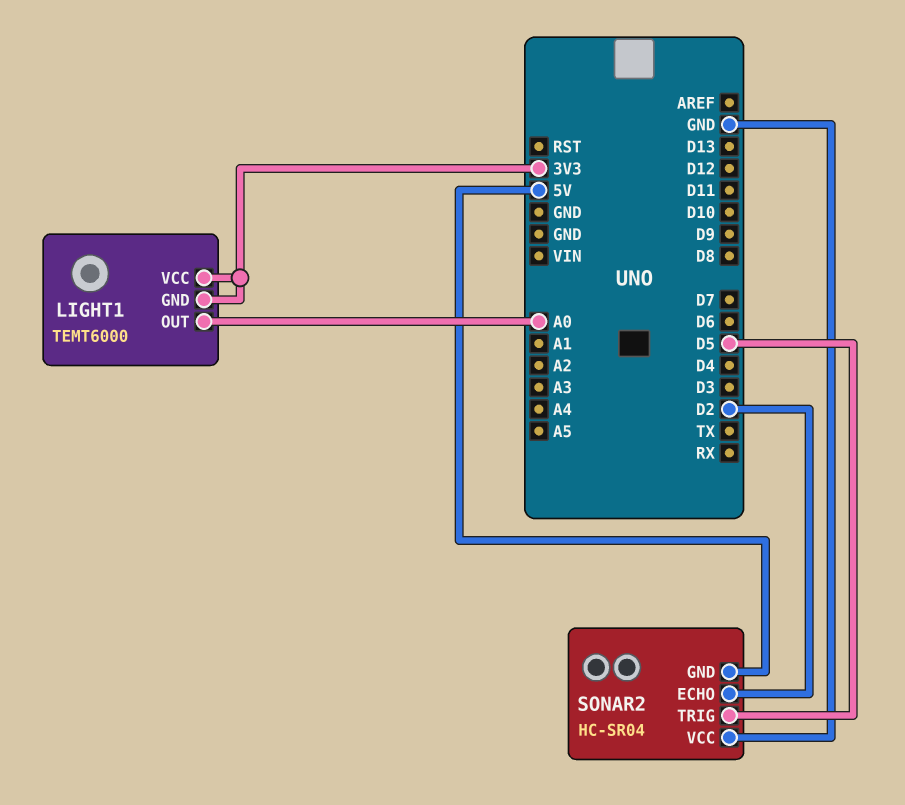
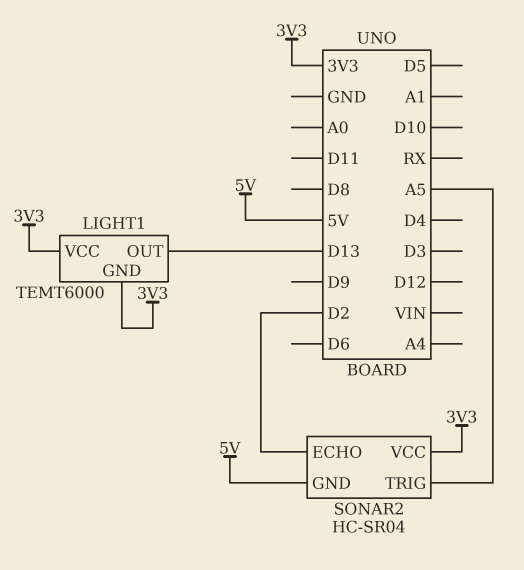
LIGHT1 pin OUT: A0 -> D13
SONAR2 pin TRIG: D5 -> A5
SONAR2 pin VCC: GND -> 3V3

